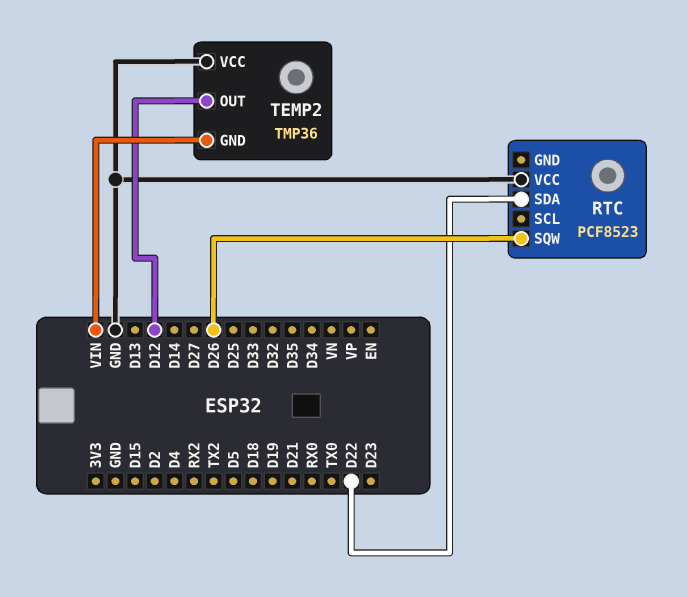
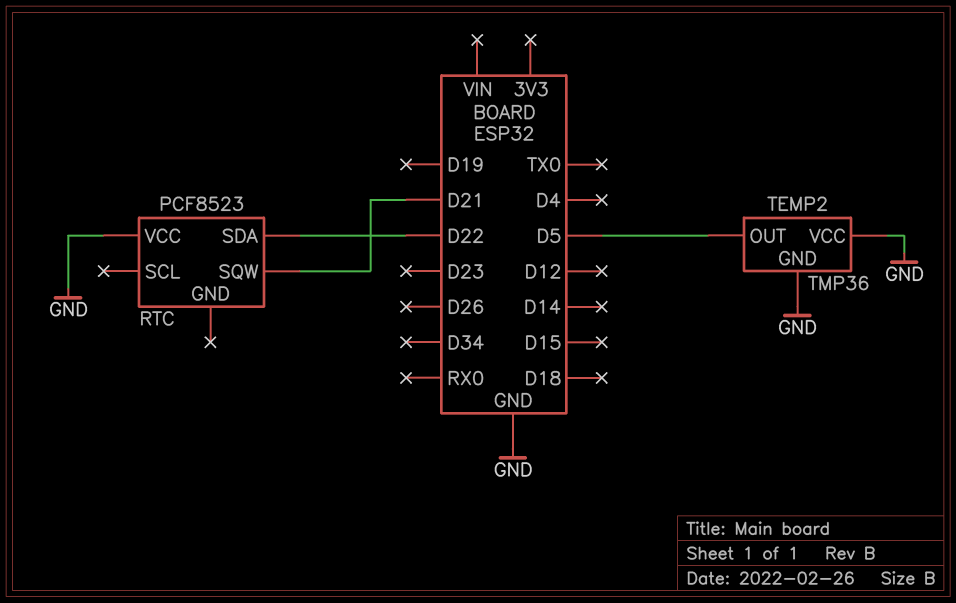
RTC pin SQW: D26 -> D21
TEMP2 pin GND: VIN -> GND
TEMP2 pin OUT: D12 -> D5

